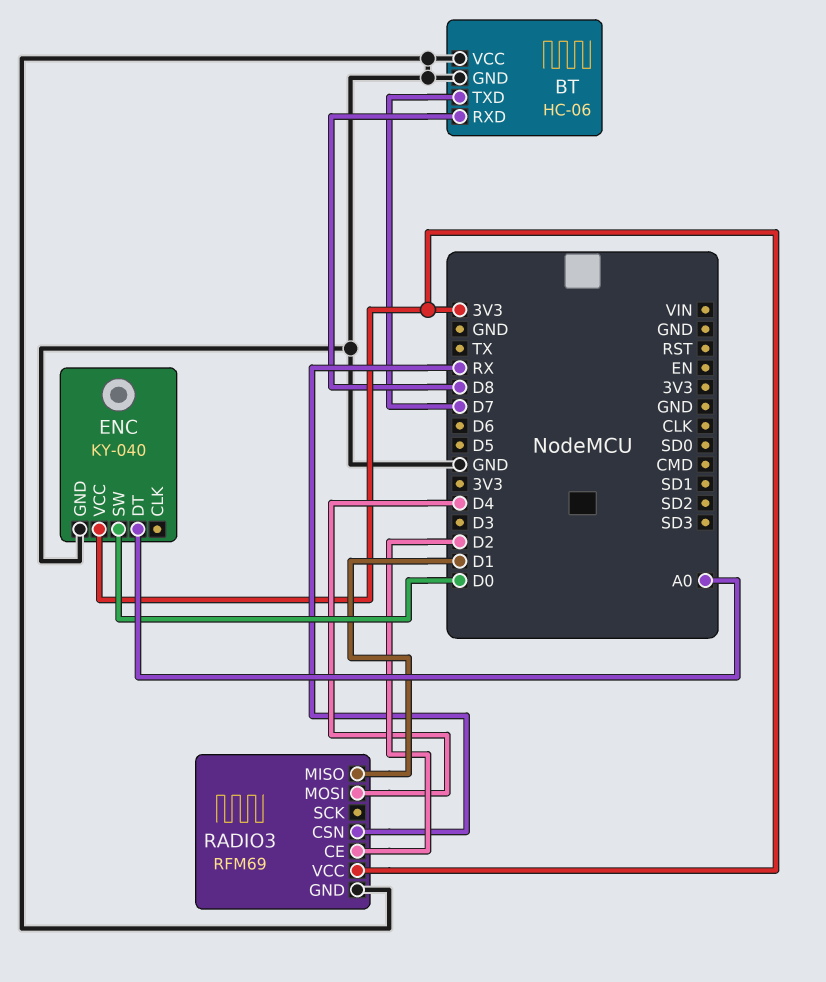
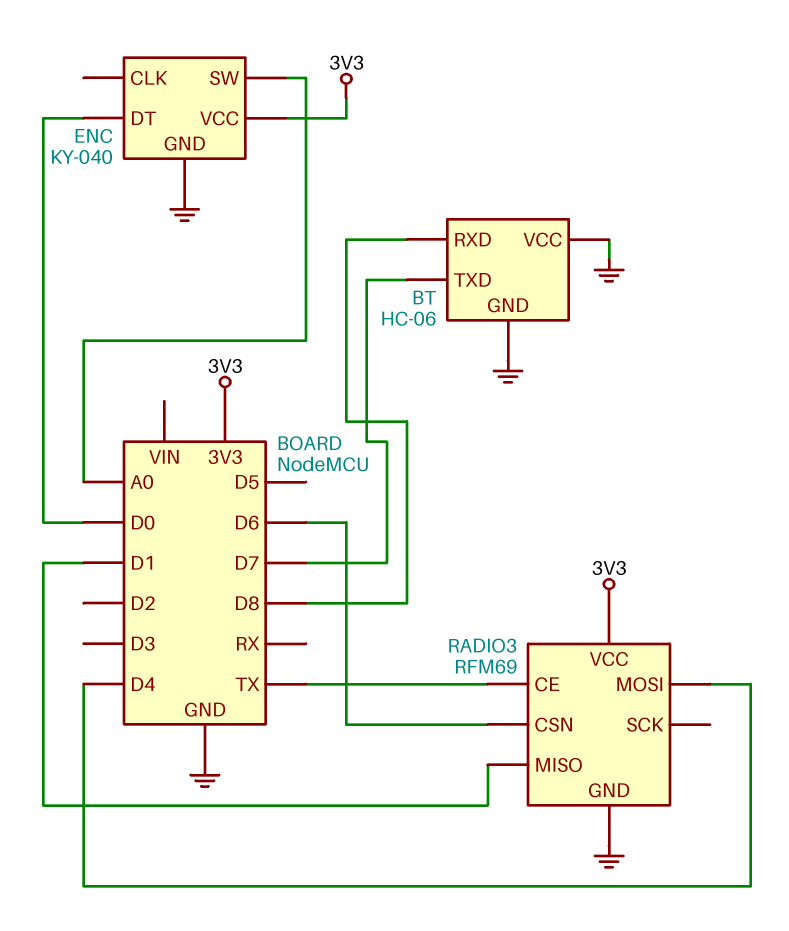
ENC pin DT: A0 -> D0
ENC pin SW: D0 -> A0
RADIO3 pin CE: D2 -> TX
RADIO3 pin CSN: RX -> D6

